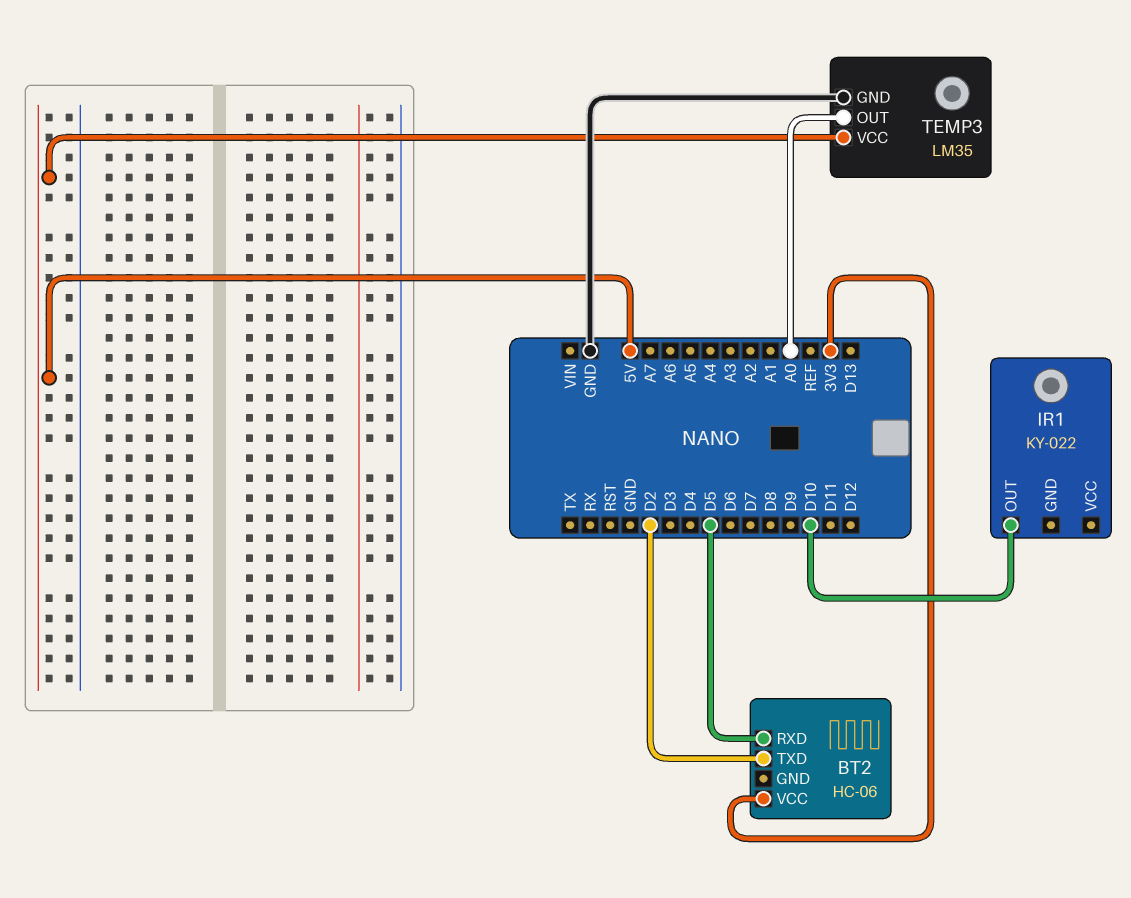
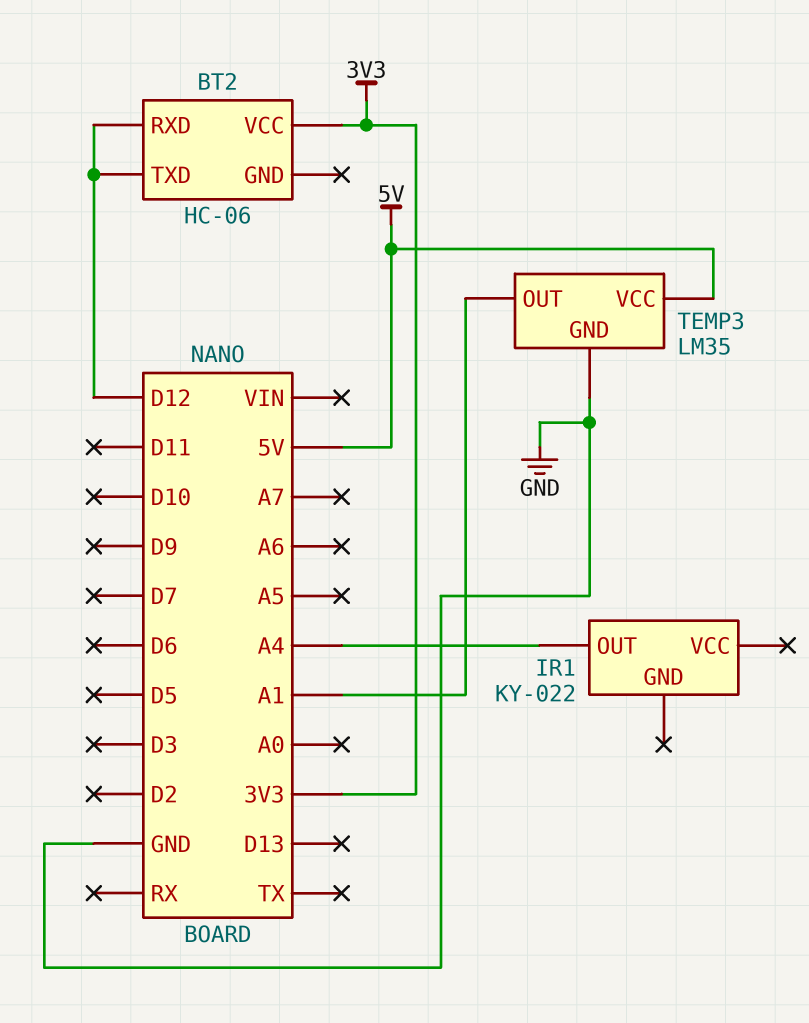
BT2 pin RXD: D5 -> D12
BT2 pin TXD: D2 -> D12
IR1 pin OUT: D10 -> A4
TEMP3 pin OUT: A0 -> A1

